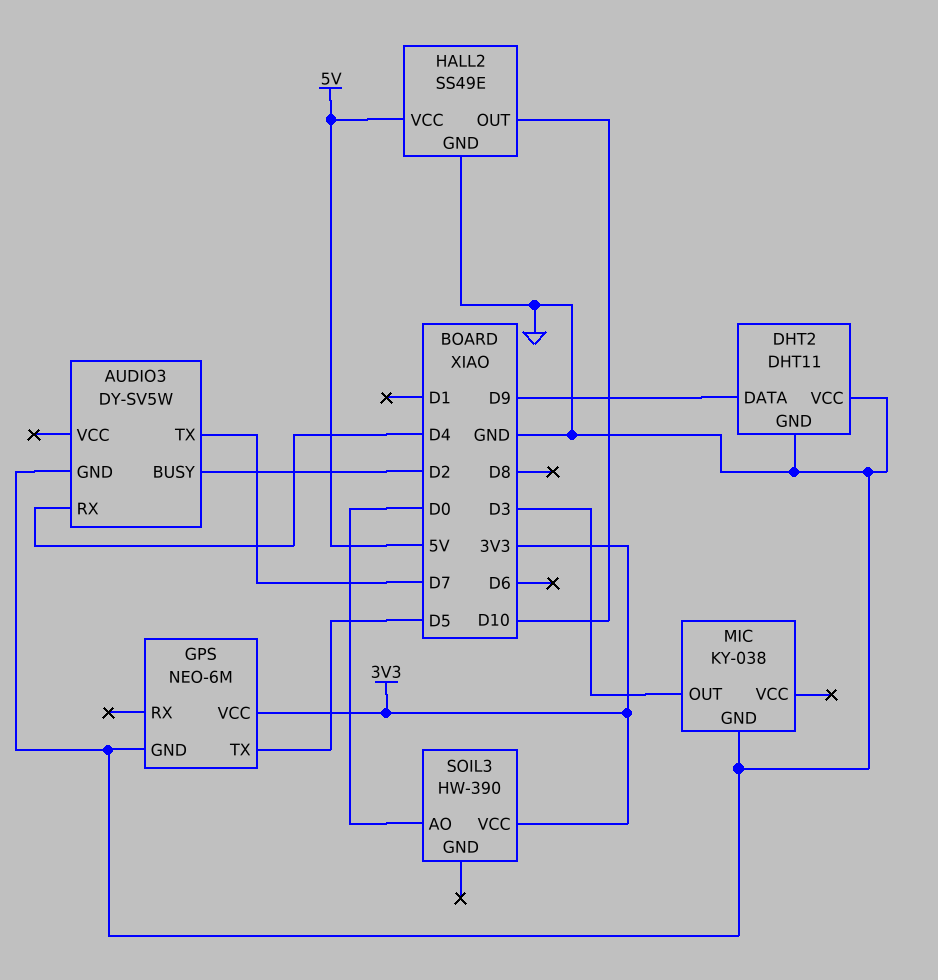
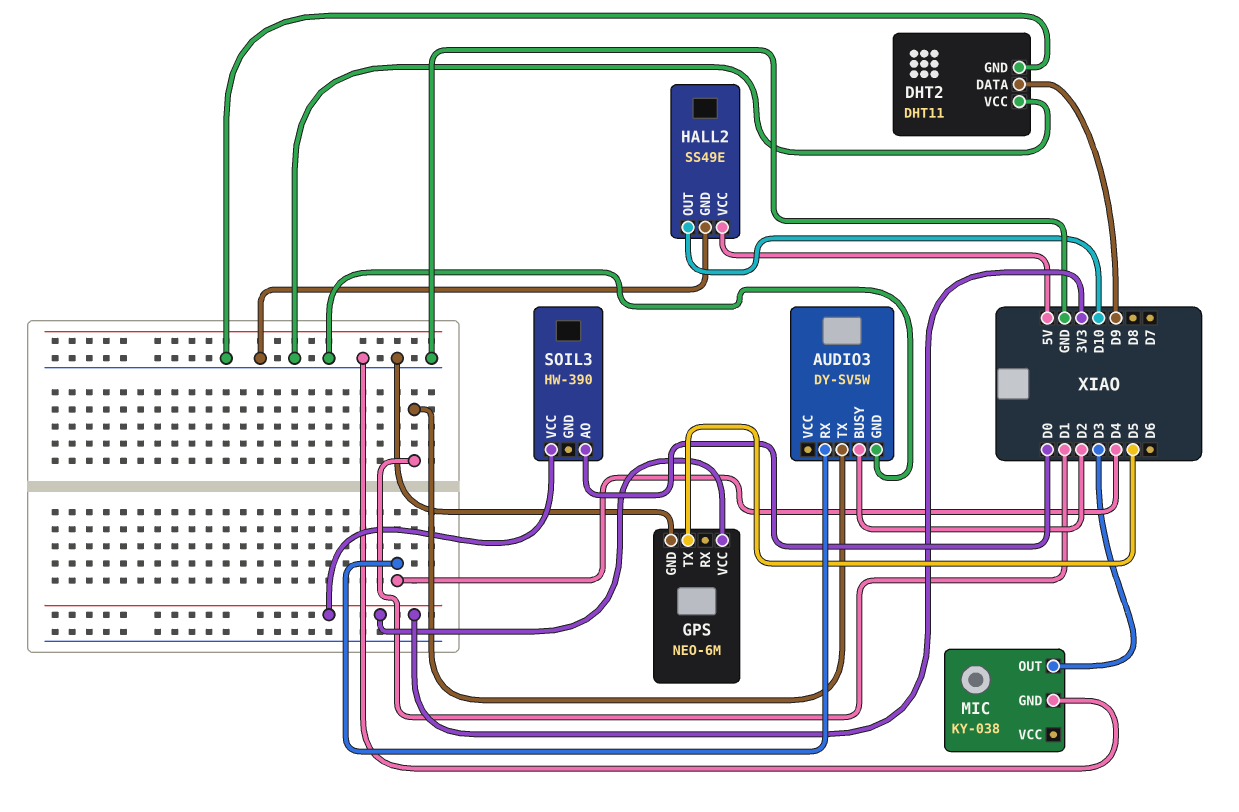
AUDIO3 pin TX: D7 -> D1

